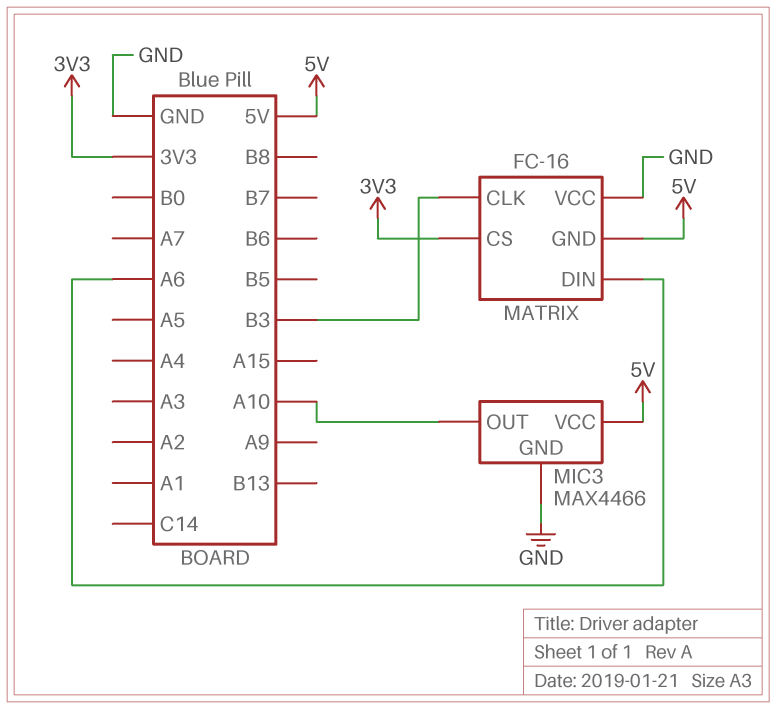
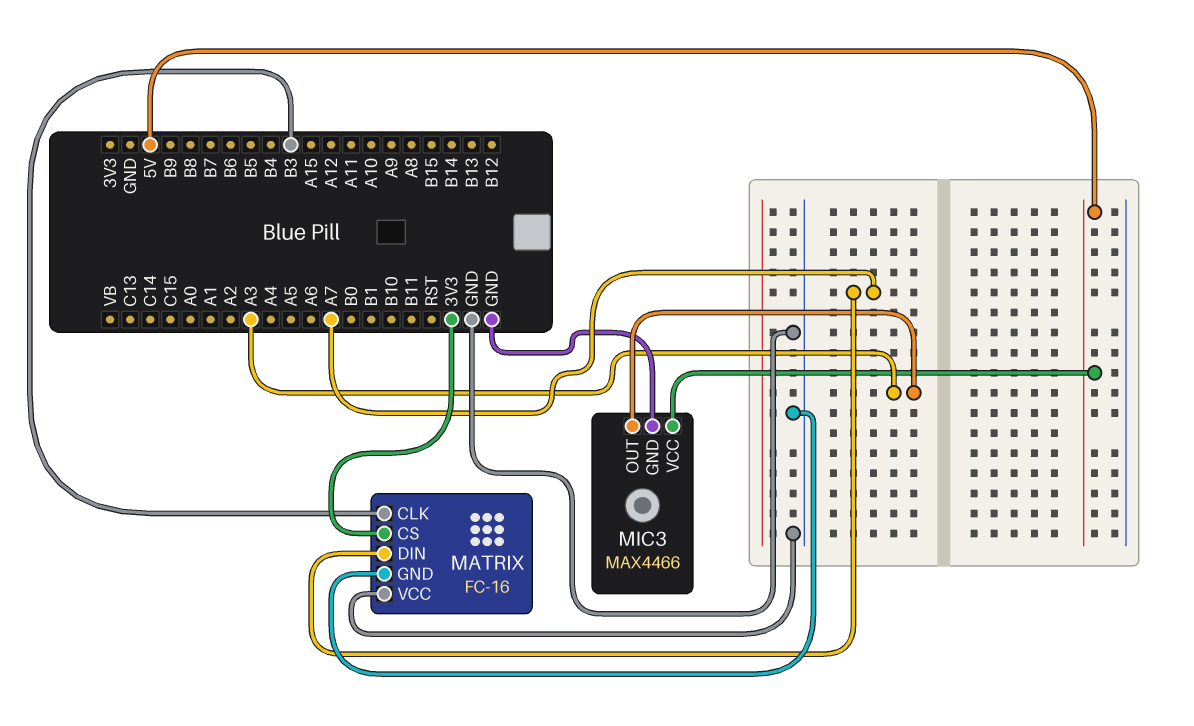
MATRIX pin DIN: A6 -> A7
MATRIX pin GND: 5V -> GND
MIC3 pin OUT: A10 -> A3

